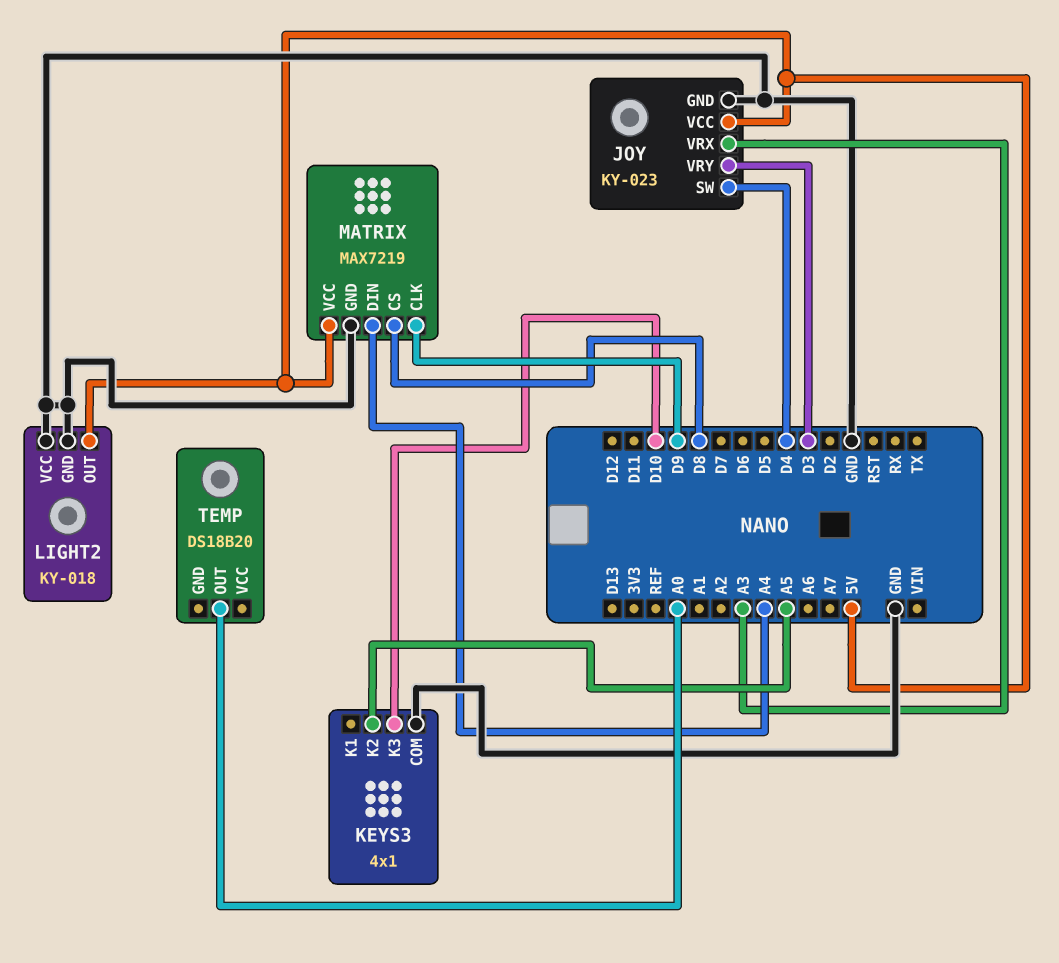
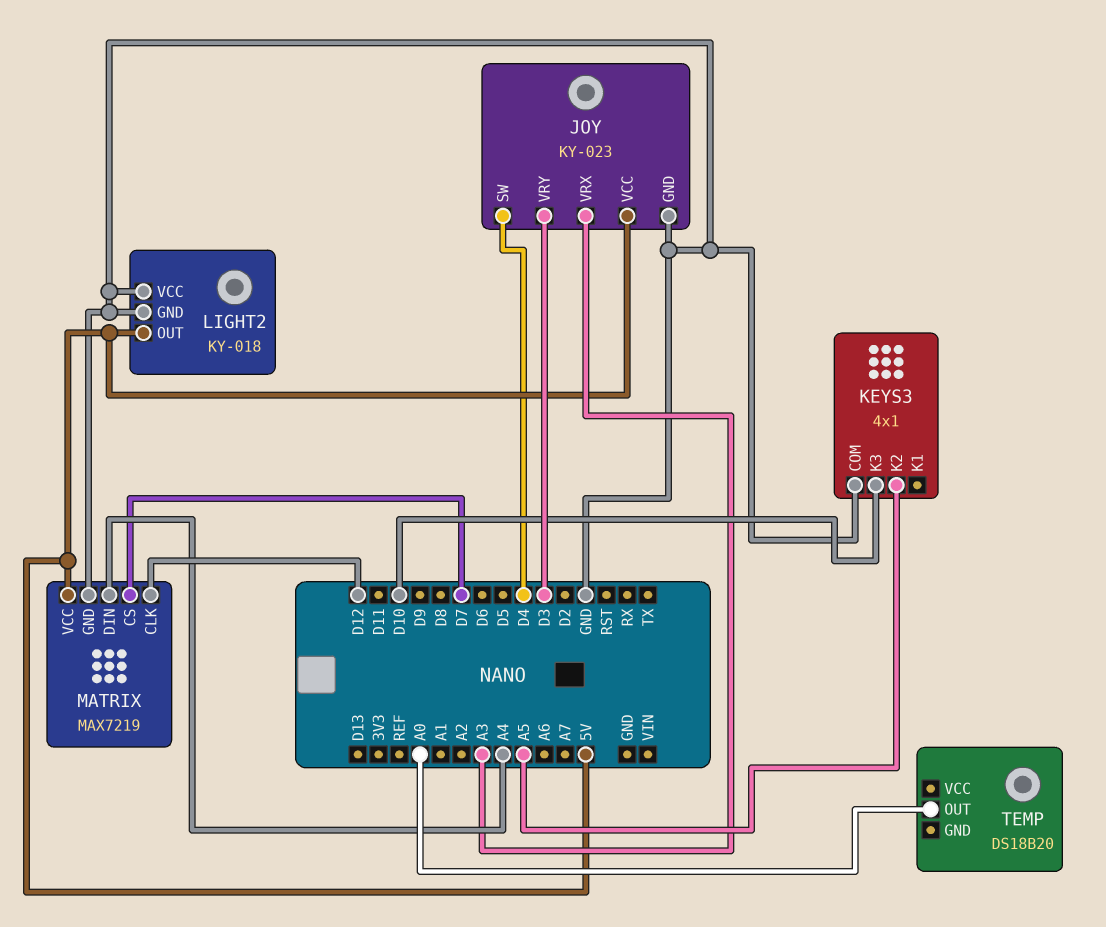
MATRIX pin CLK: D9 -> D12
MATRIX pin CS: D8 -> D7

